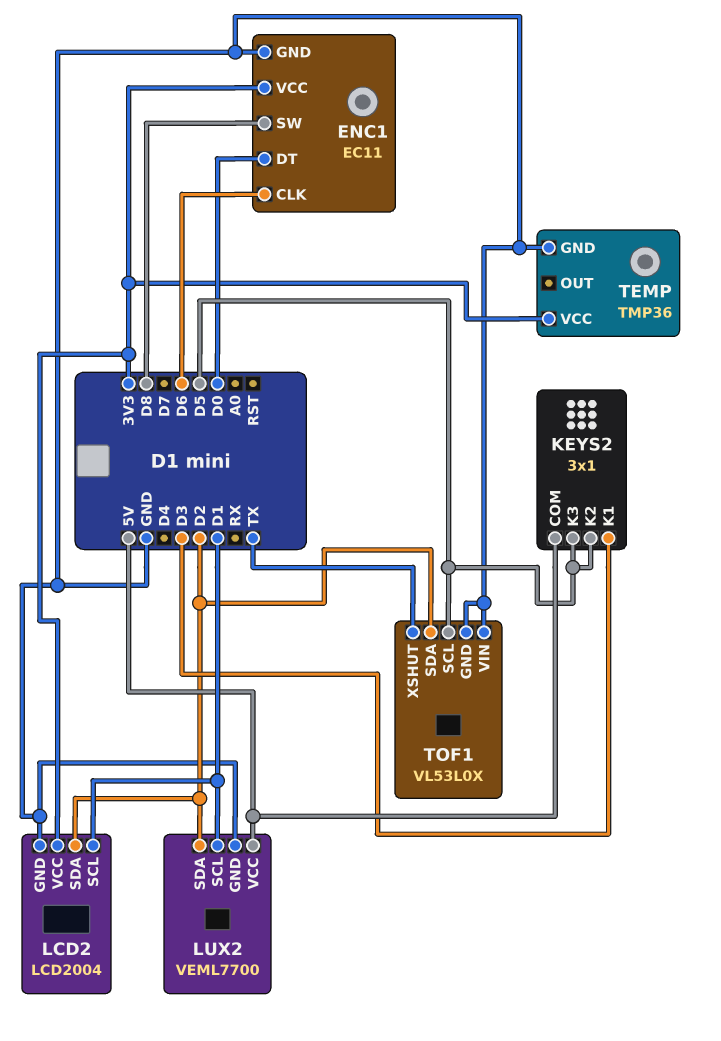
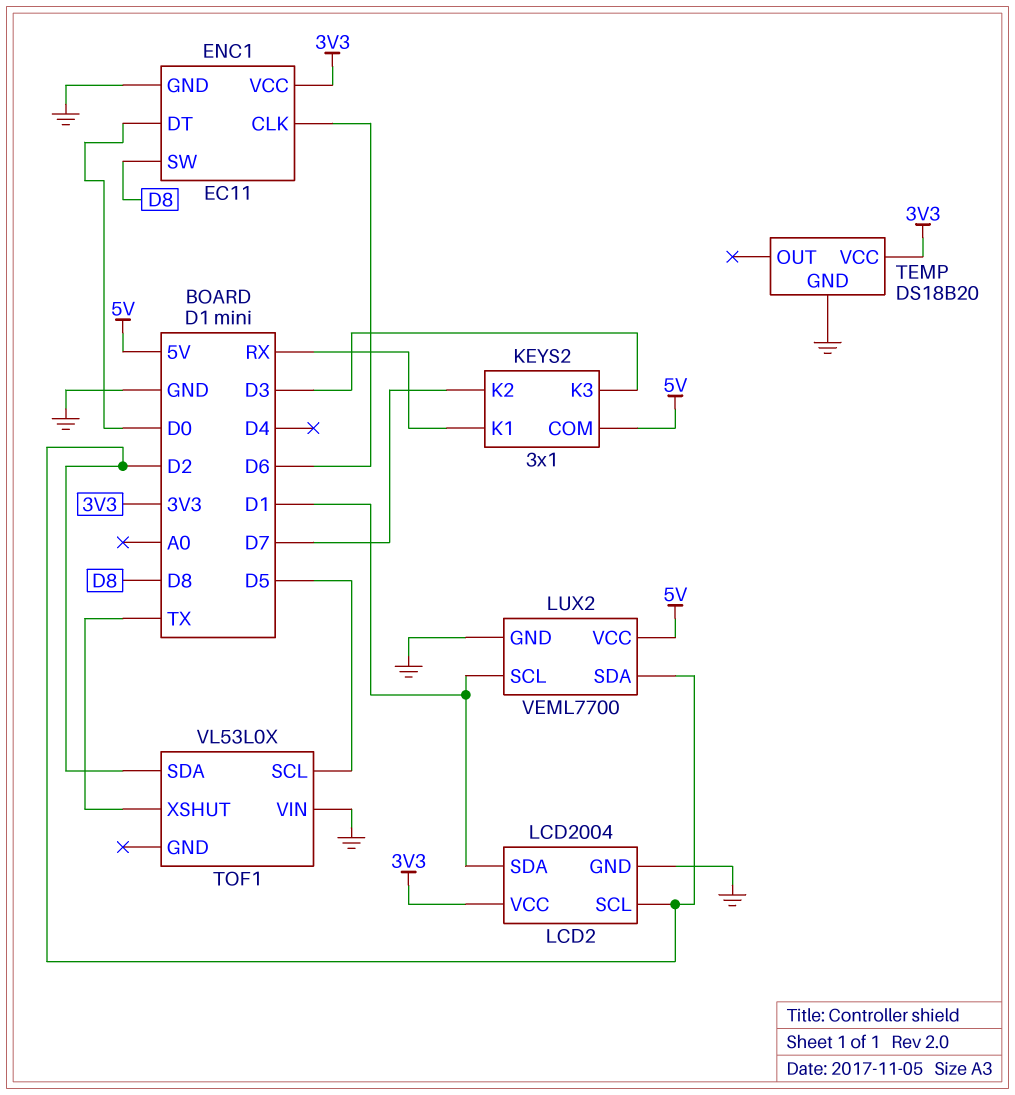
KEYS2 pin K1: D3 -> RX
KEYS2 pin K2: D5 -> D7
KEYS2 pin K3: D5 -> D3
LCD2 pin SCL: D1 -> D2
LCD2 pin SDA: D2 -> D1
TEMP: TMP36 -> DS18B20
TOF1 pin GND: GND -> none

